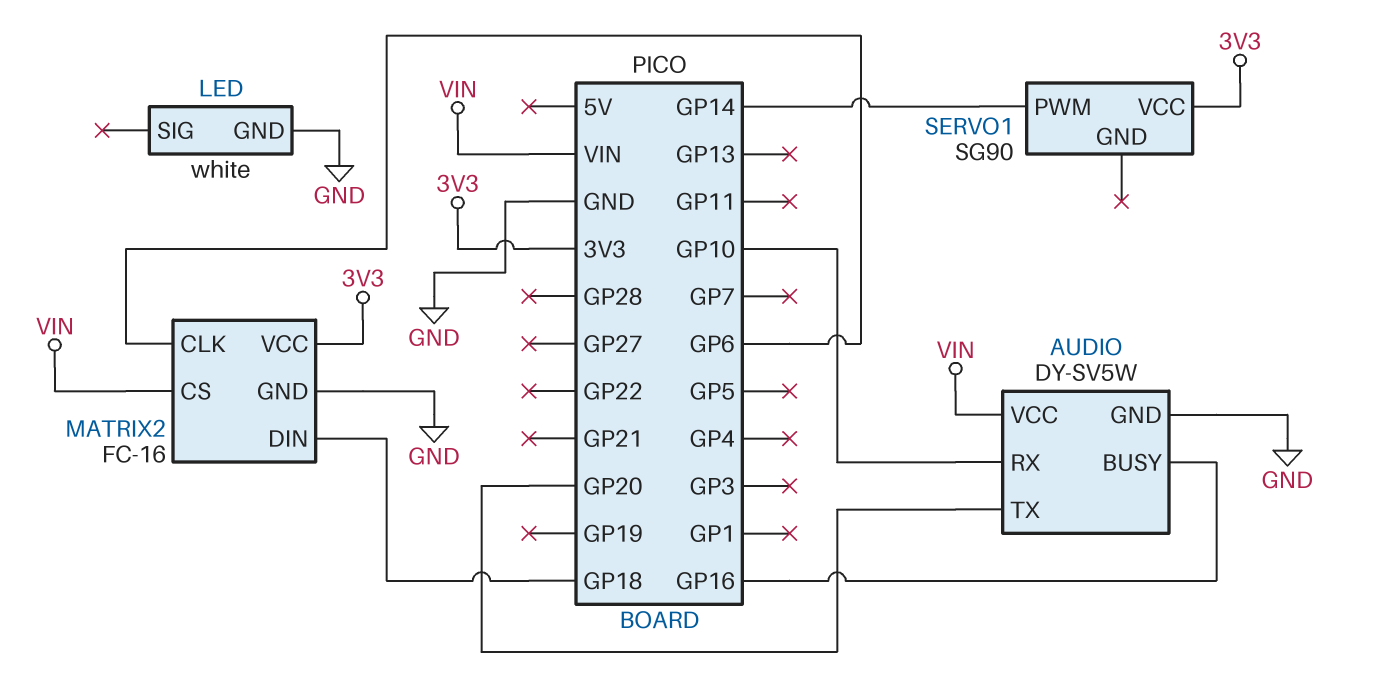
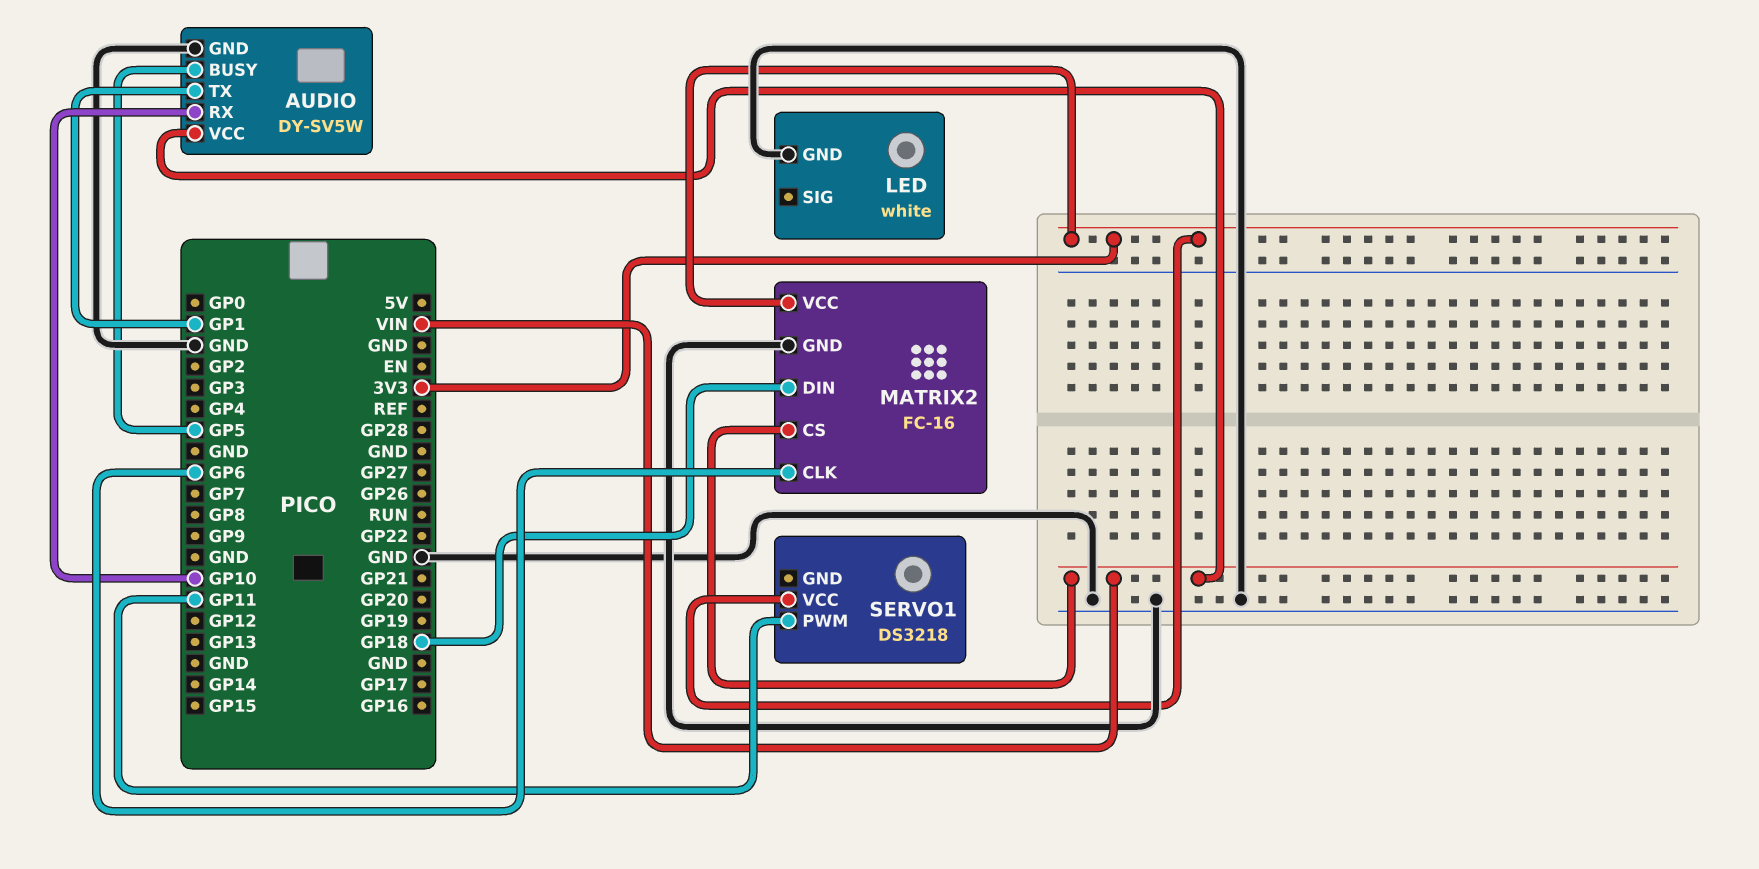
AUDIO pin BUSY: GP16 -> GP5
AUDIO pin TX: GP20 -> GP1
SERVO1: SG90 -> DS3218
SERVO1 pin PWM: GP14 -> GP11

